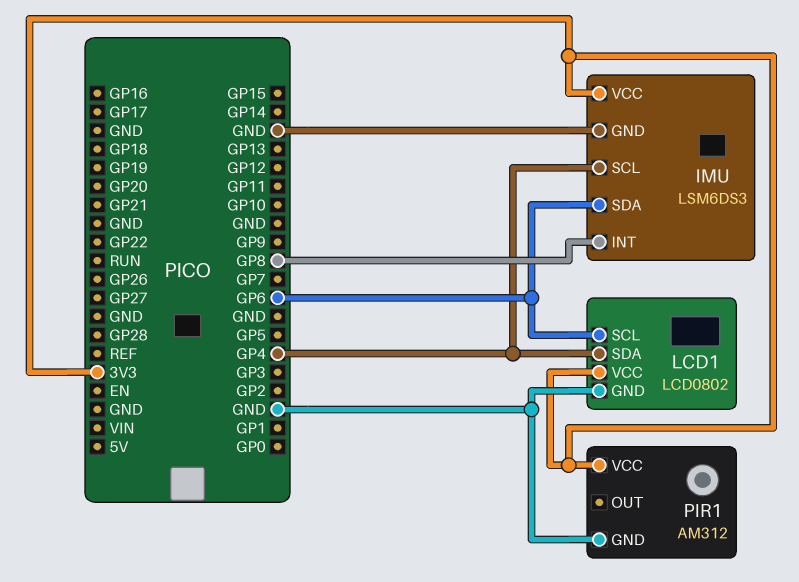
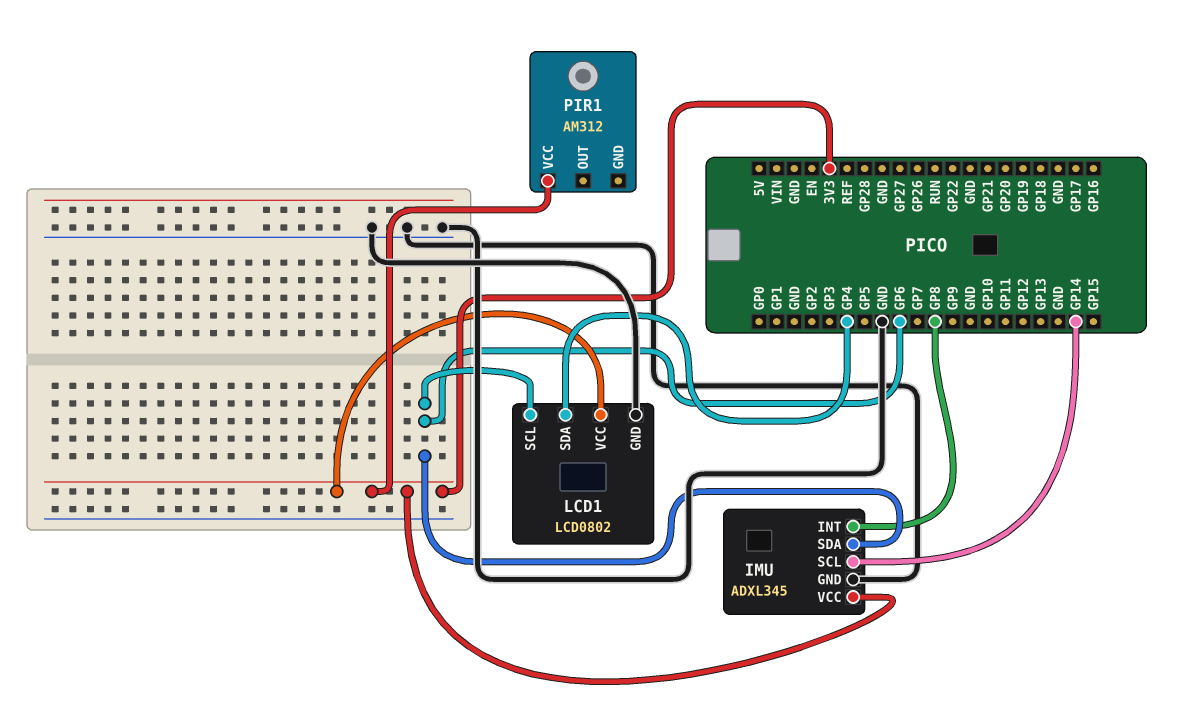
IMU: LSM6DS3 -> ADXL345
IMU pin SCL: GP4 -> GP14
PIR1 pin GND: GND -> none

